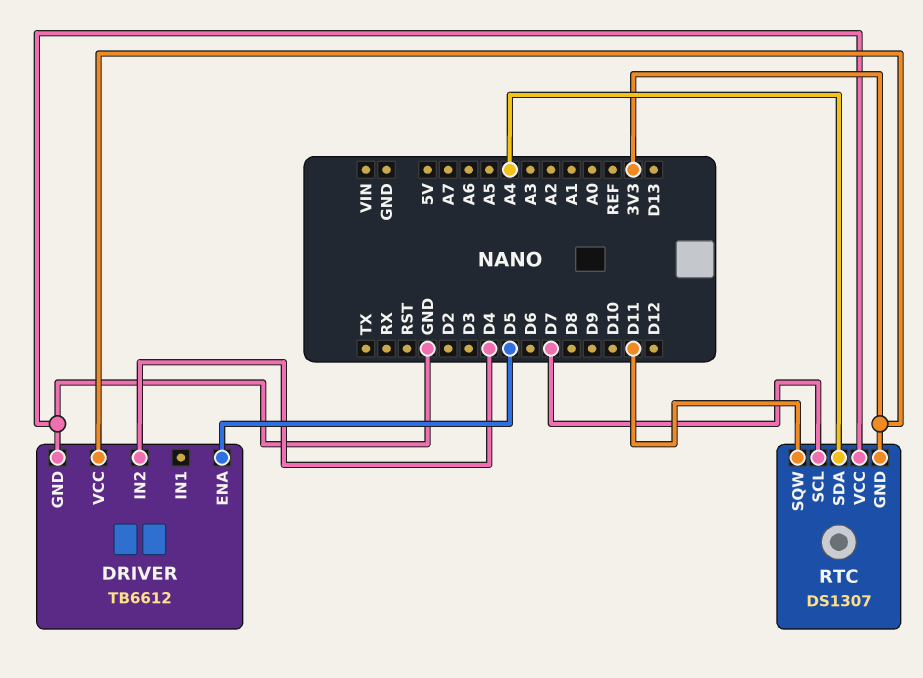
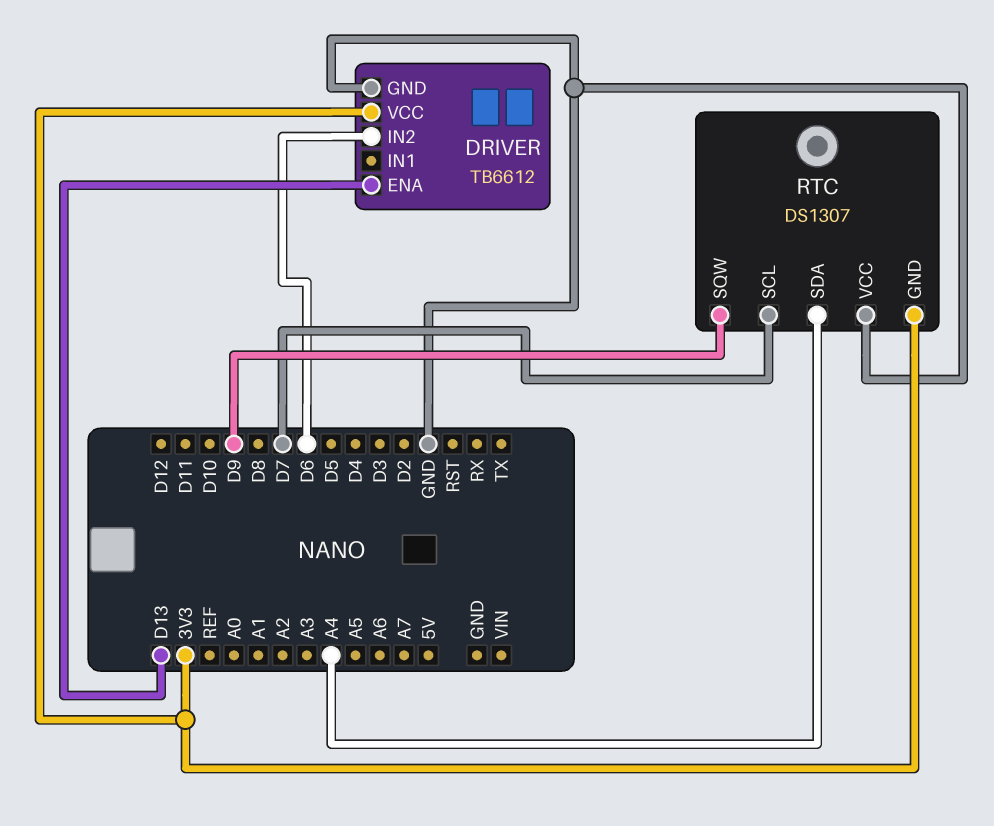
DRIVER pin ENA: D5 -> D13
DRIVER pin IN2: D4 -> D6
RTC pin SQW: D11 -> D9

